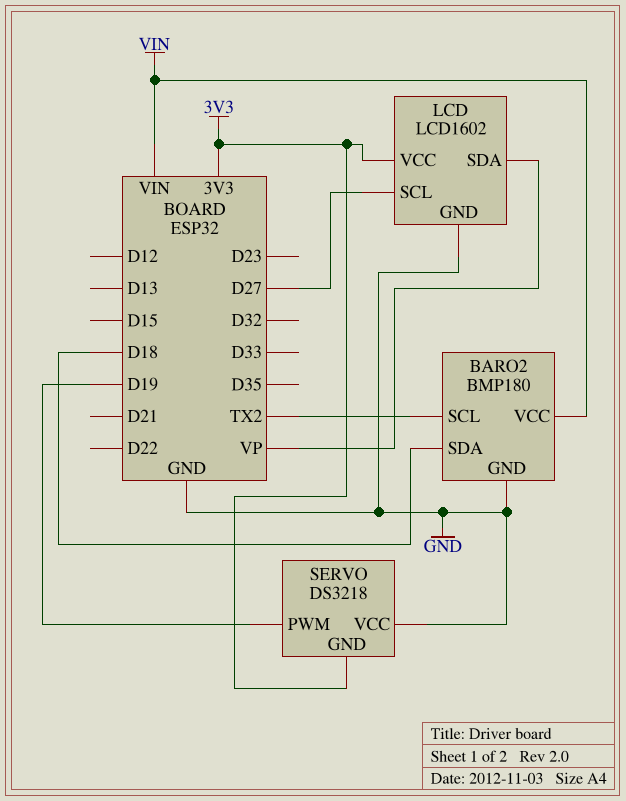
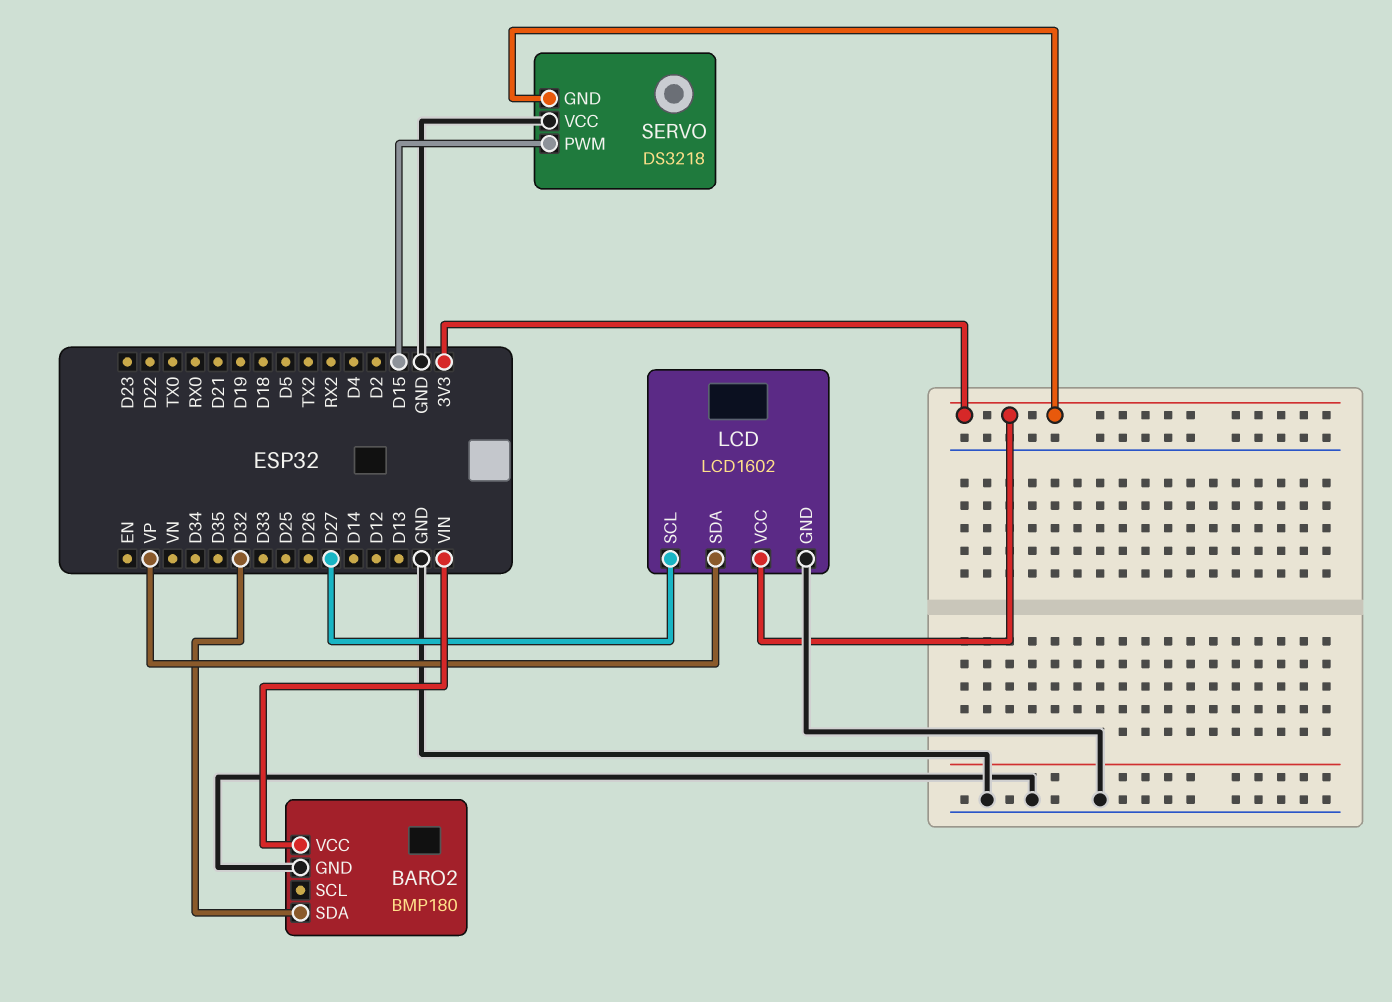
BARO2 pin SCL: TX2 -> none
BARO2 pin SDA: D18 -> D32
SERVO pin PWM: D19 -> D15

